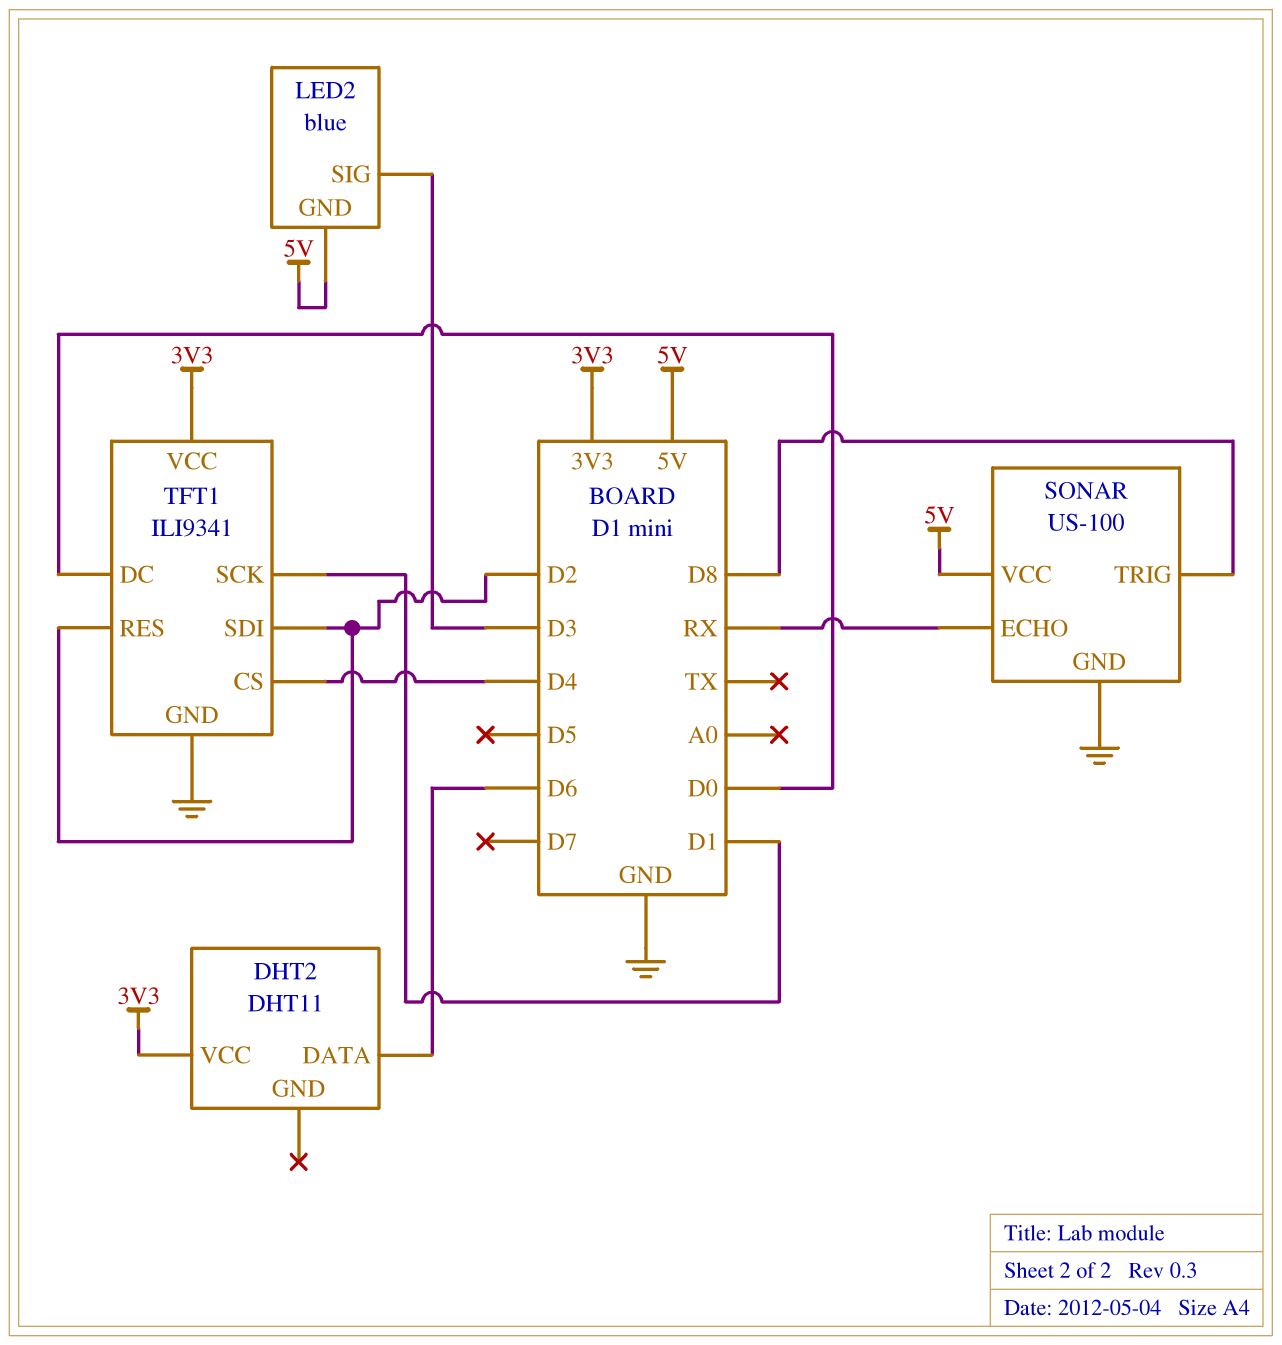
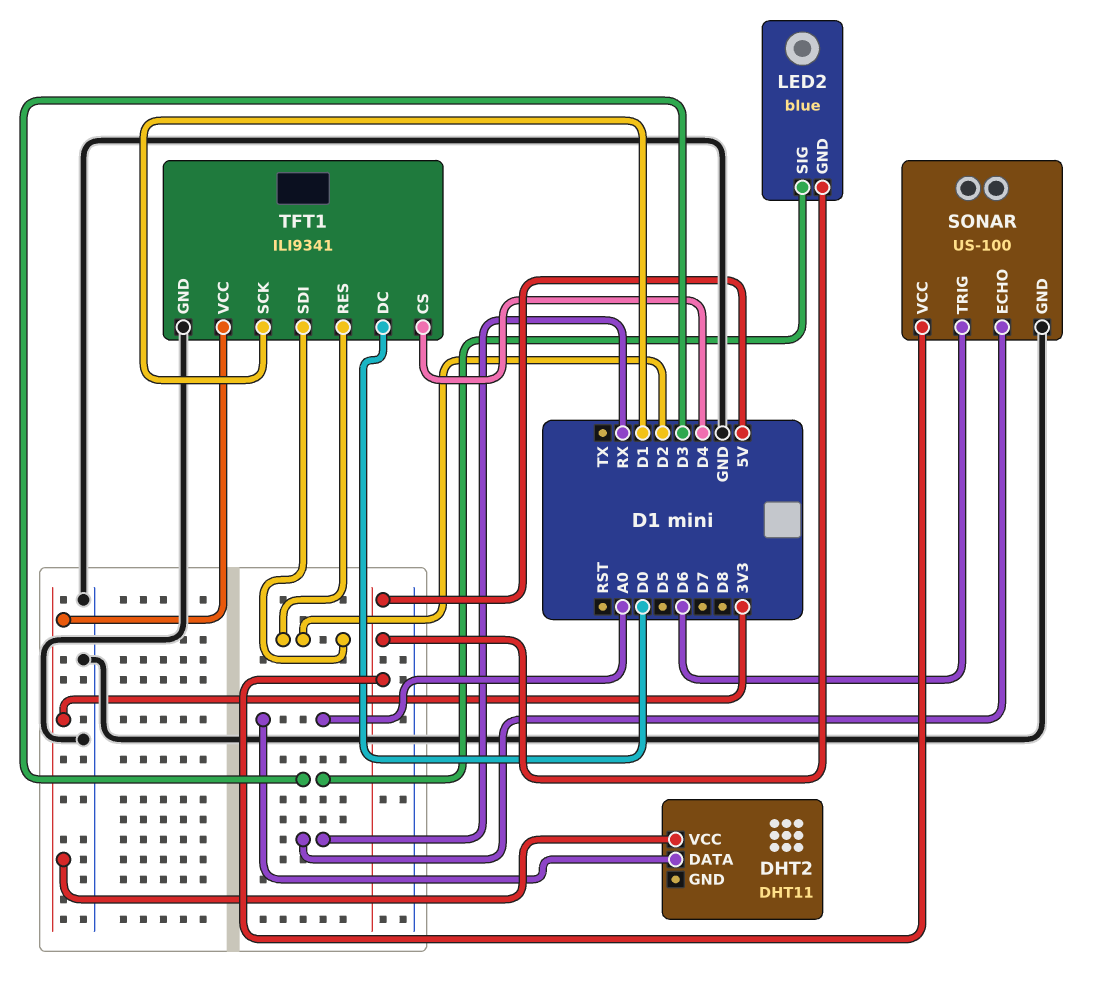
DHT2 pin DATA: D6 -> A0
SONAR pin TRIG: D8 -> D6

